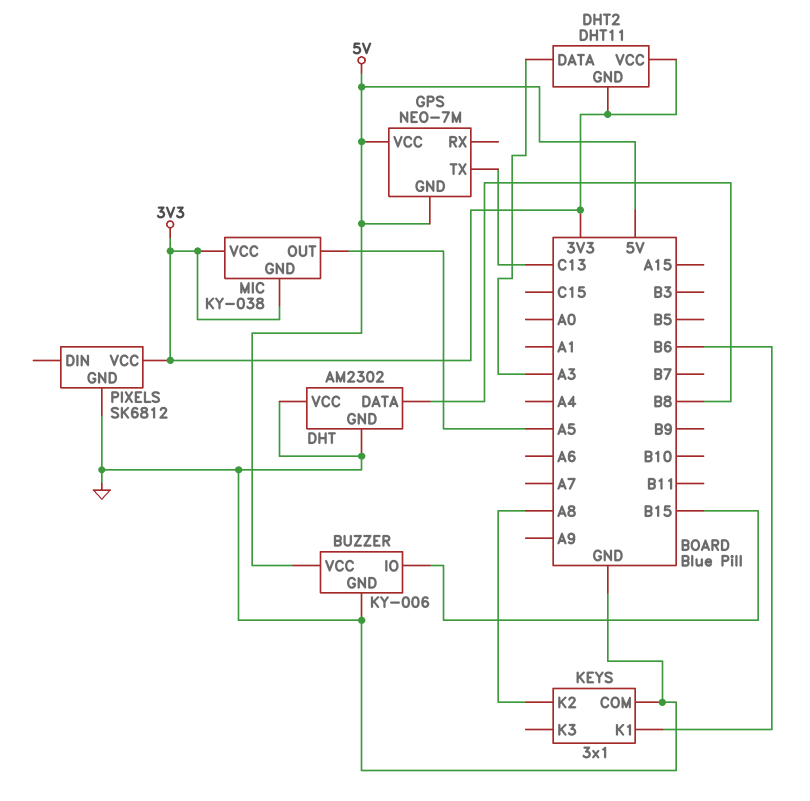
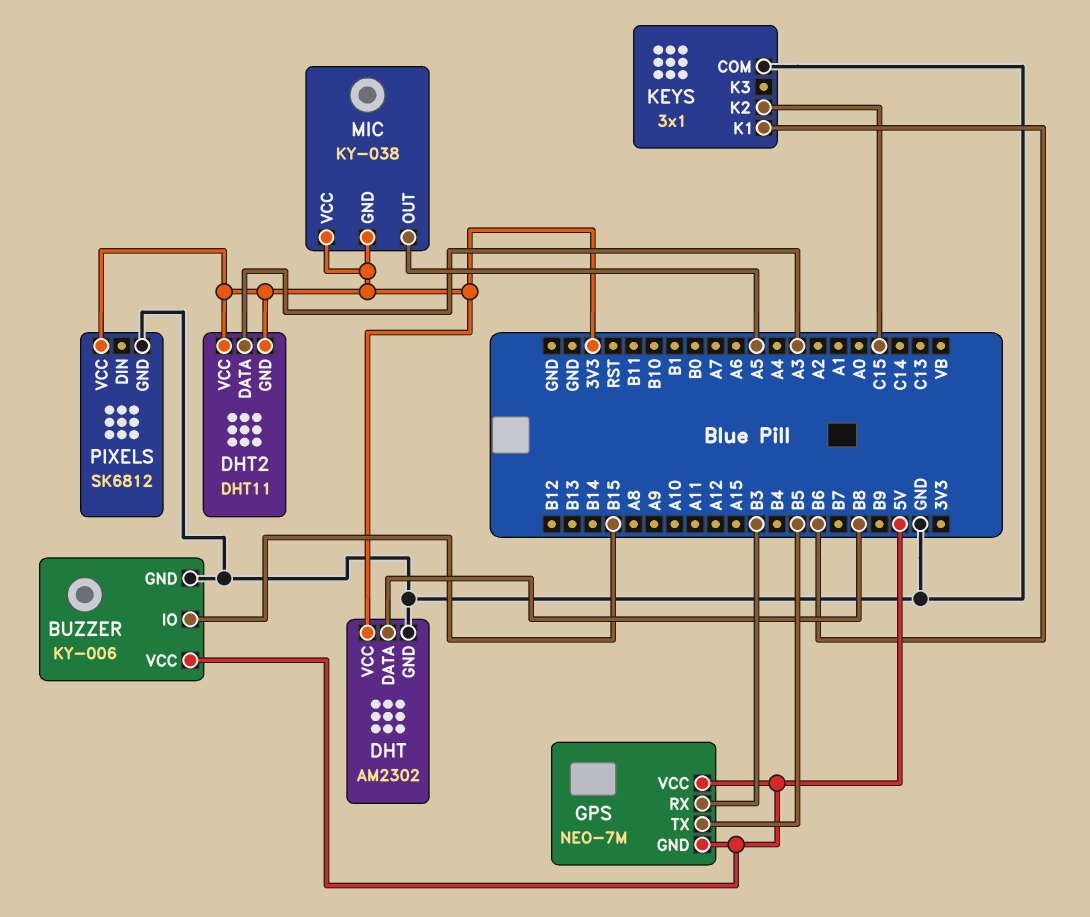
DHT pin VCC: GND -> 3V3
GPS pin RX: none -> B3
GPS pin TX: C13 -> B5
KEYS pin K2: A8 -> C15

